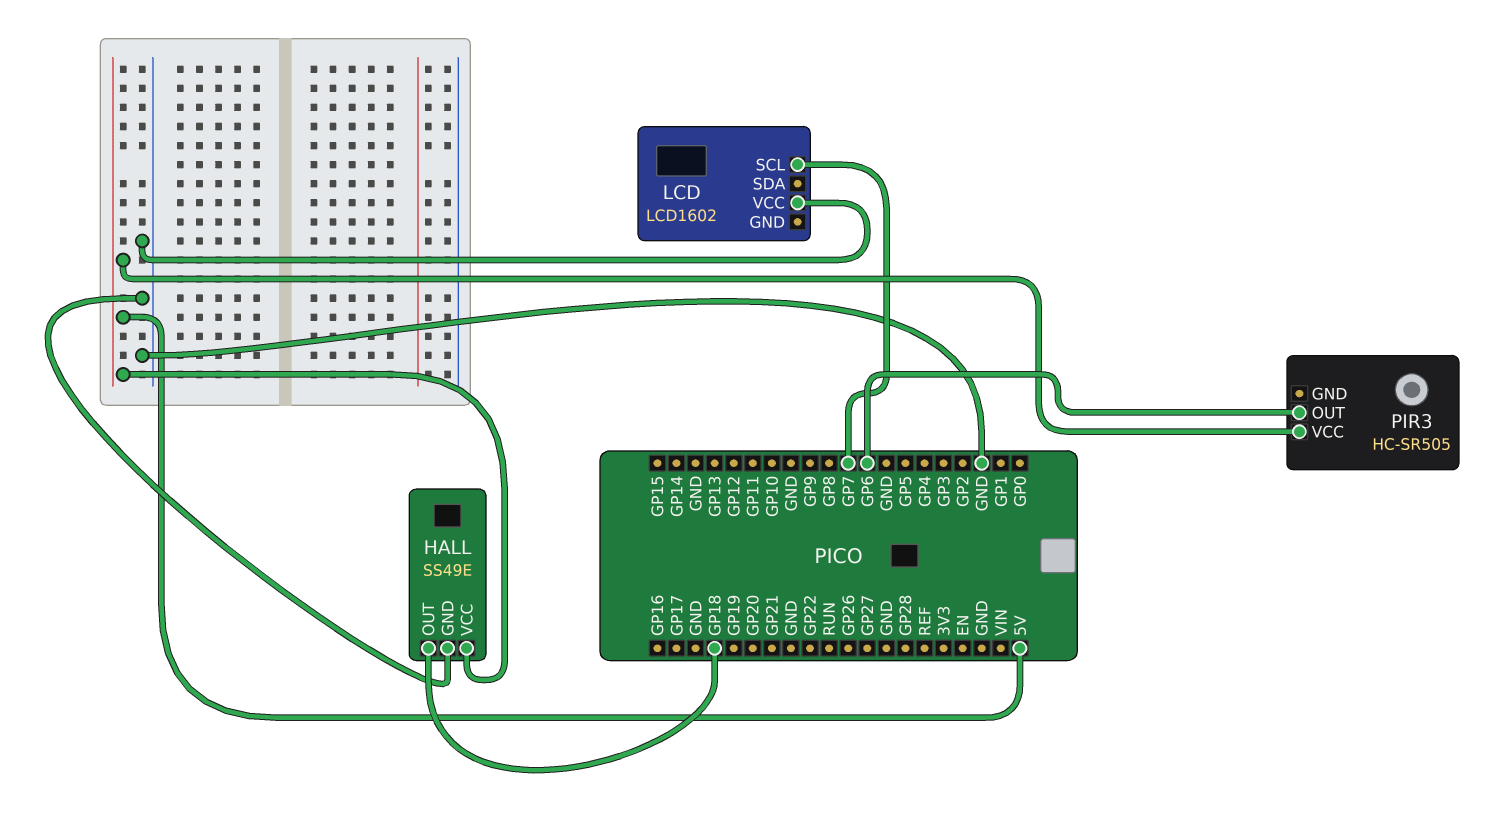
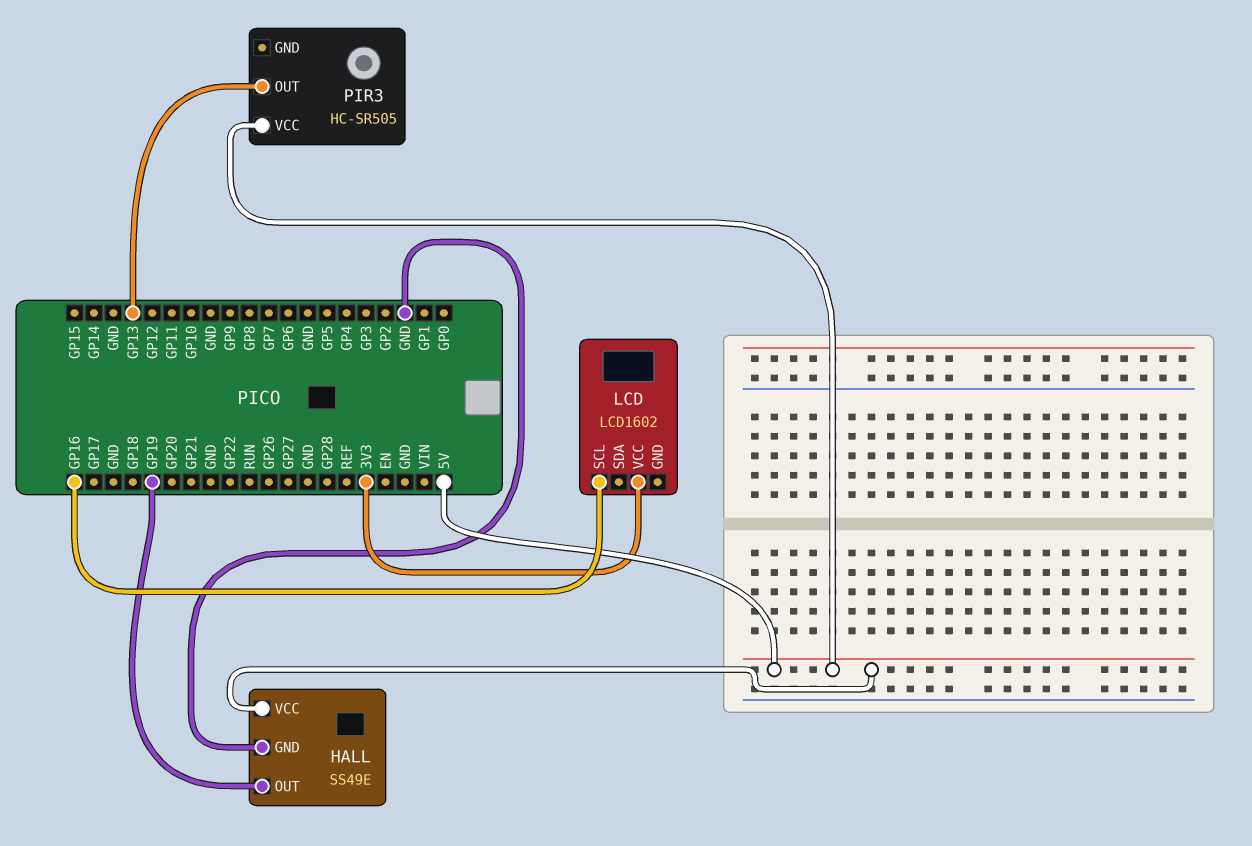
HALL pin OUT: GP18 -> GP19
LCD pin SCL: GP7 -> GP16
LCD pin VCC: GND -> 3V3
PIR3 pin OUT: GP6 -> GP13

